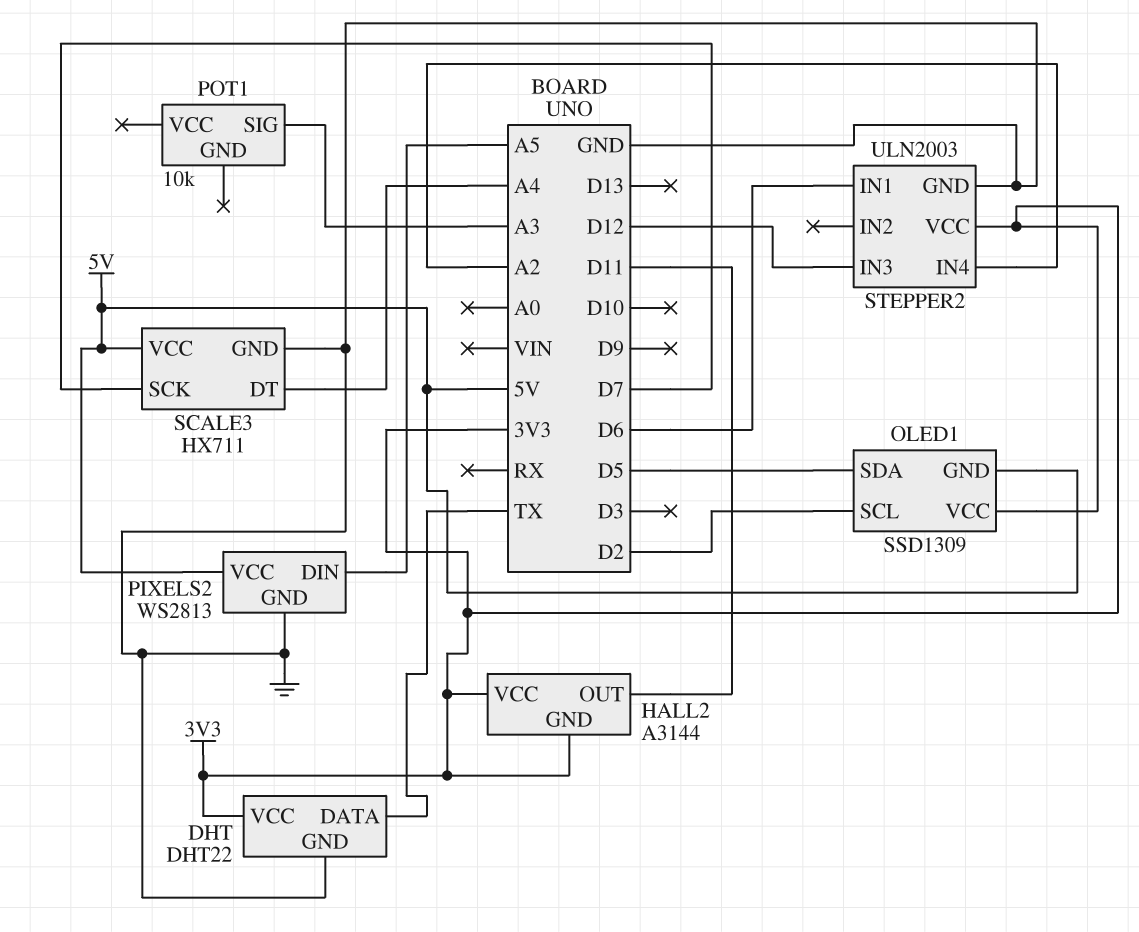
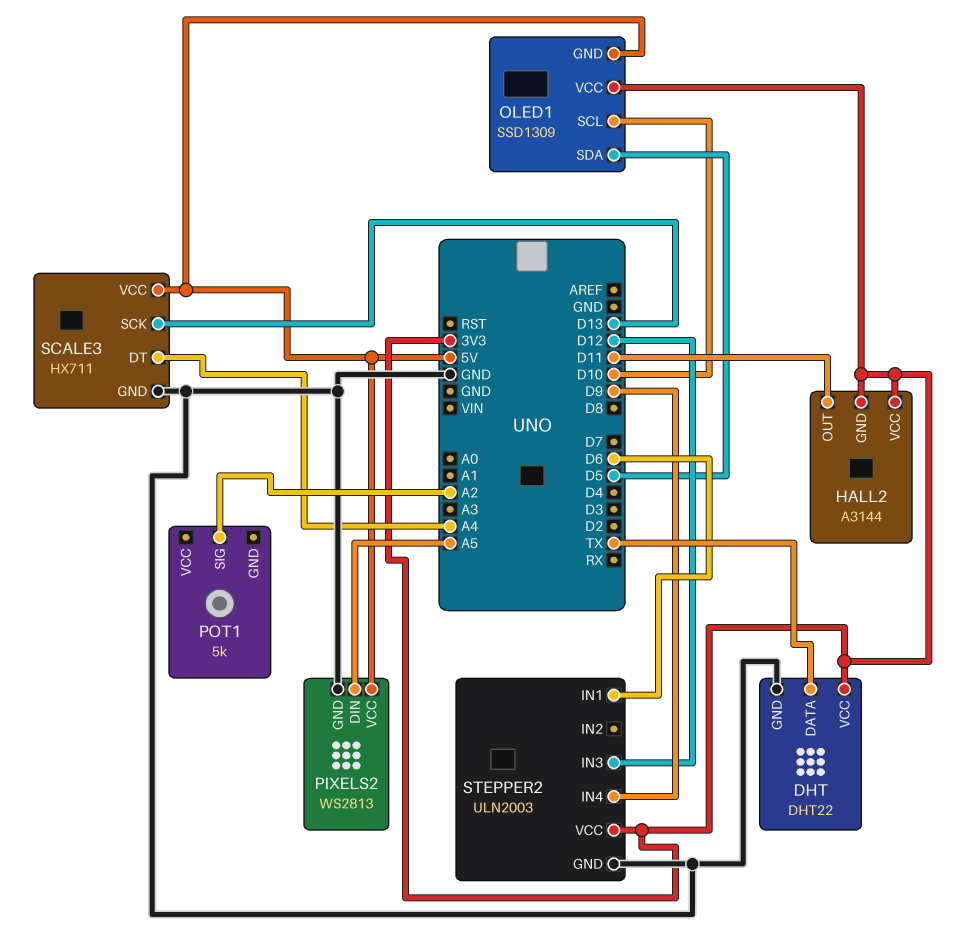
OLED1 pin SCL: D2 -> D10
POT1: 10k -> 5k
POT1 pin SIG: A3 -> A2
SCALE3 pin SCK: D7 -> D13
STEPPER2 pin IN4: A2 -> D9

